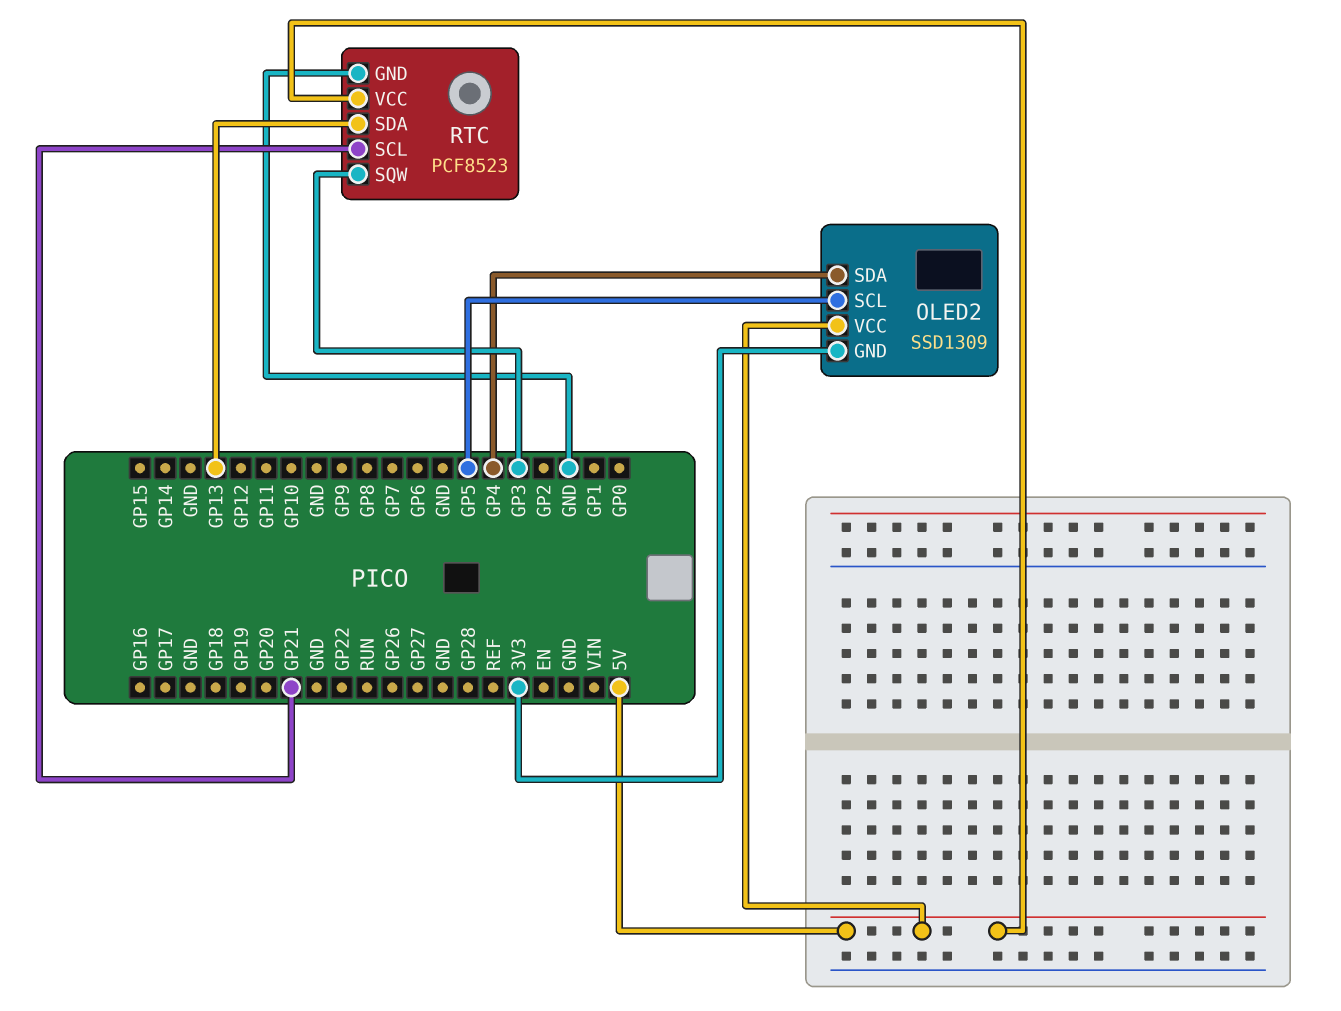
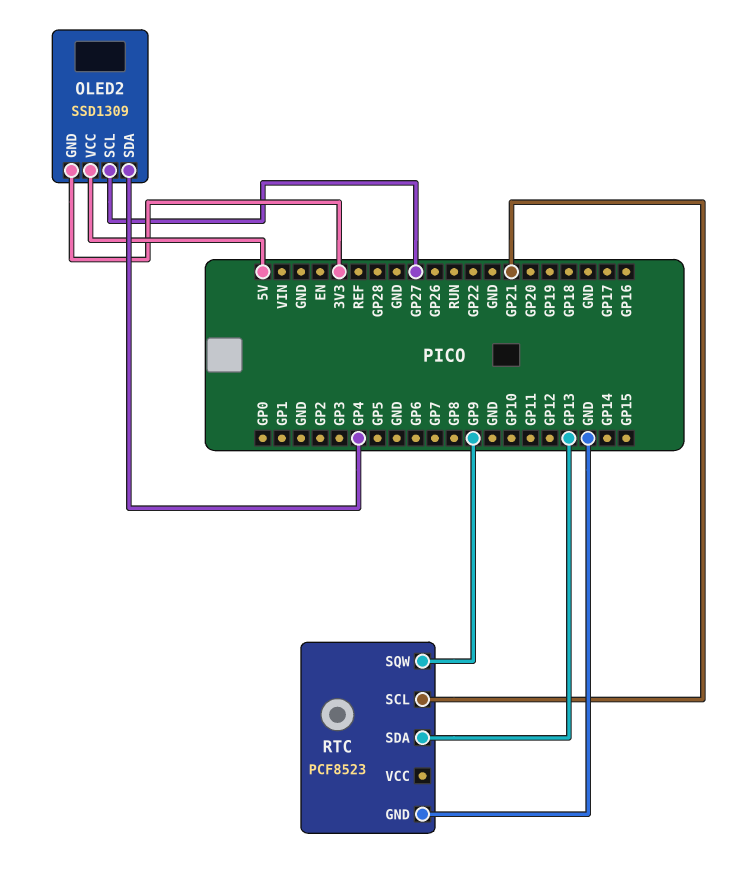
OLED2 pin SCL: GP5 -> GP27
RTC pin SQW: GP3 -> GP9
RTC pin VCC: 5V -> none

